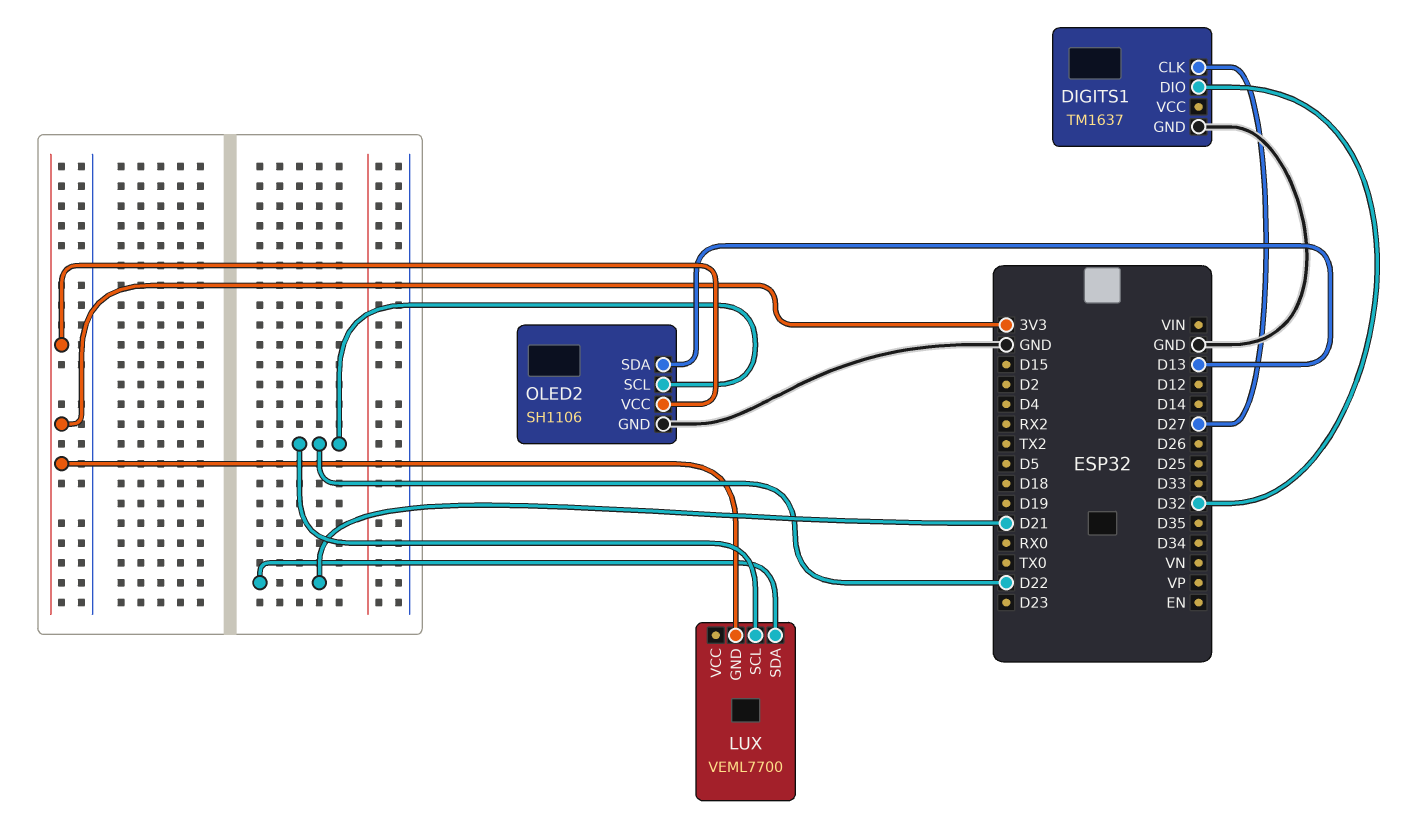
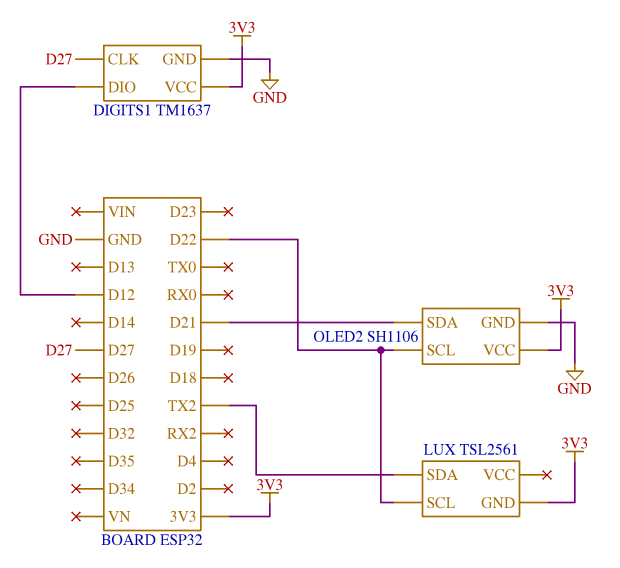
DIGITS1 pin DIO: D32 -> D12
DIGITS1 pin VCC: none -> 3V3
LUX: VEML7700 -> TSL2561
LUX pin SDA: D21 -> TX2
OLED2 pin SDA: D13 -> D21

